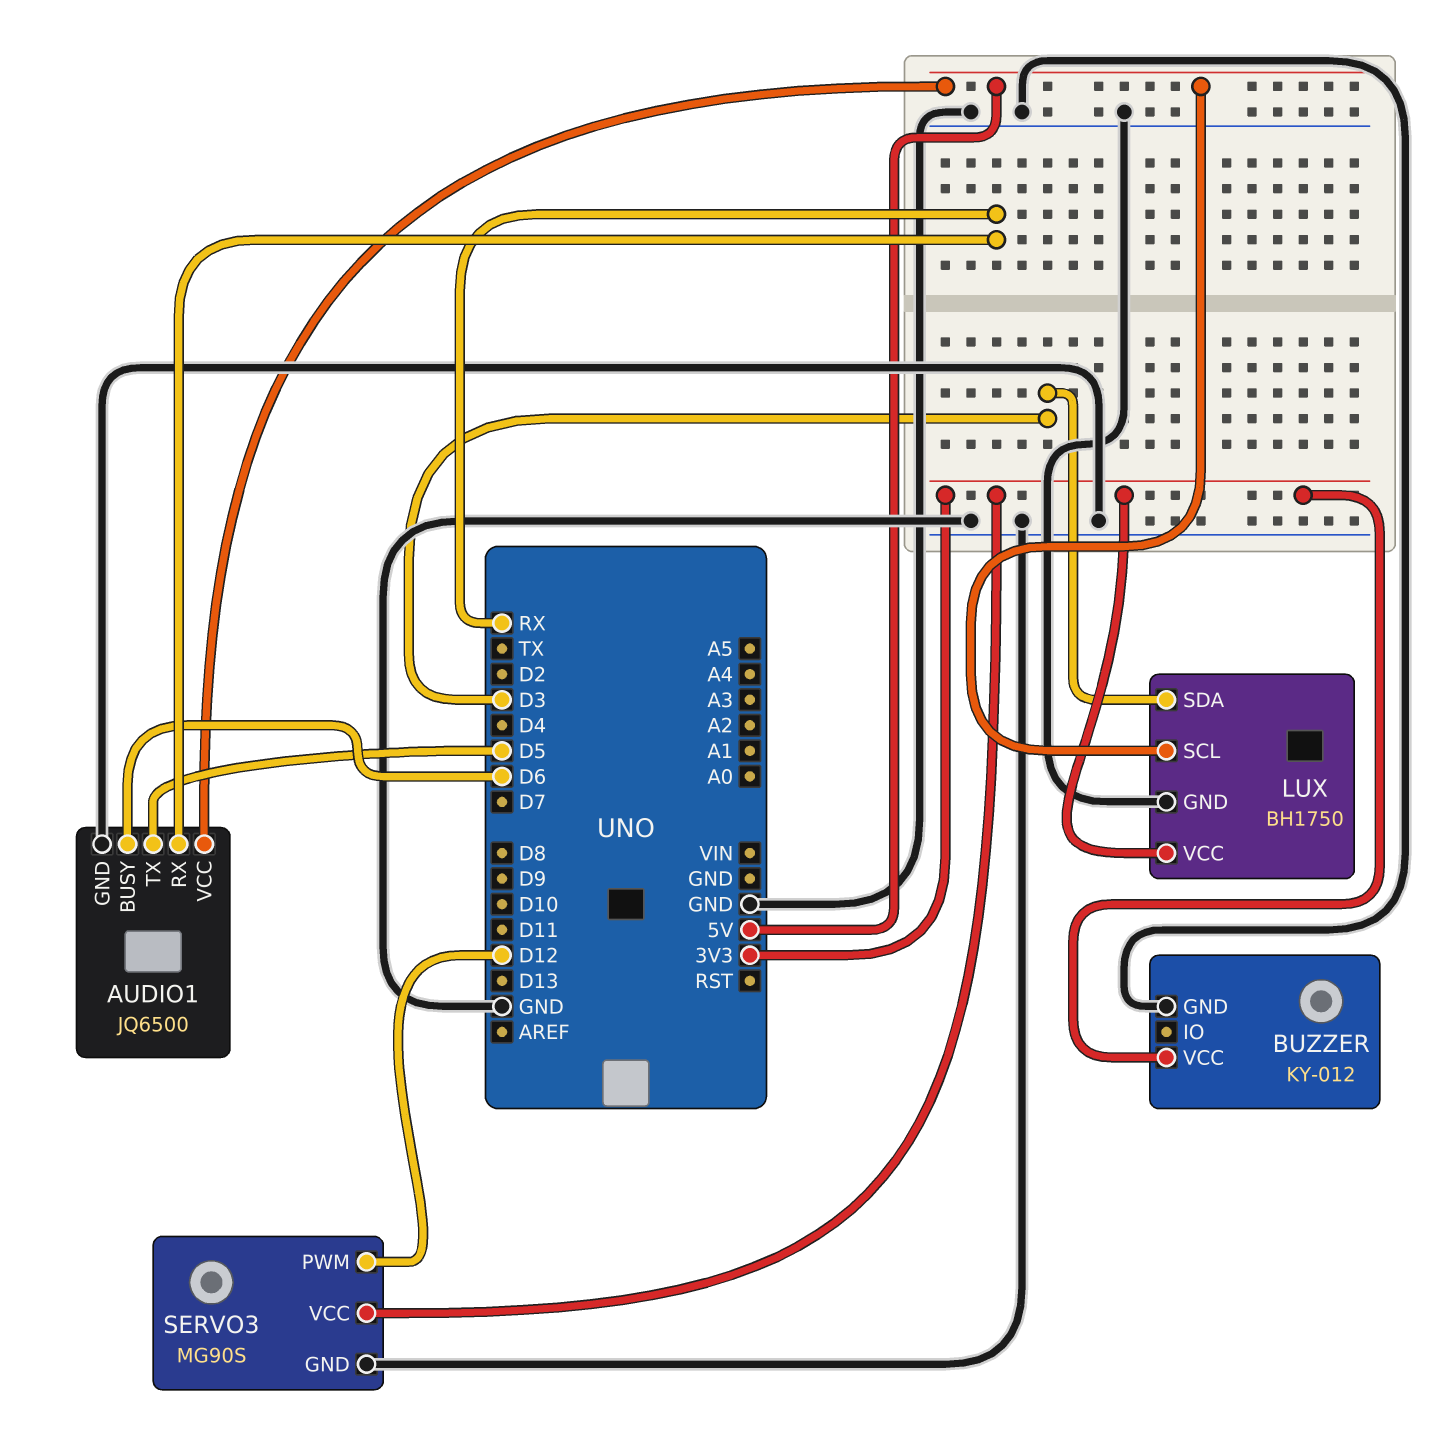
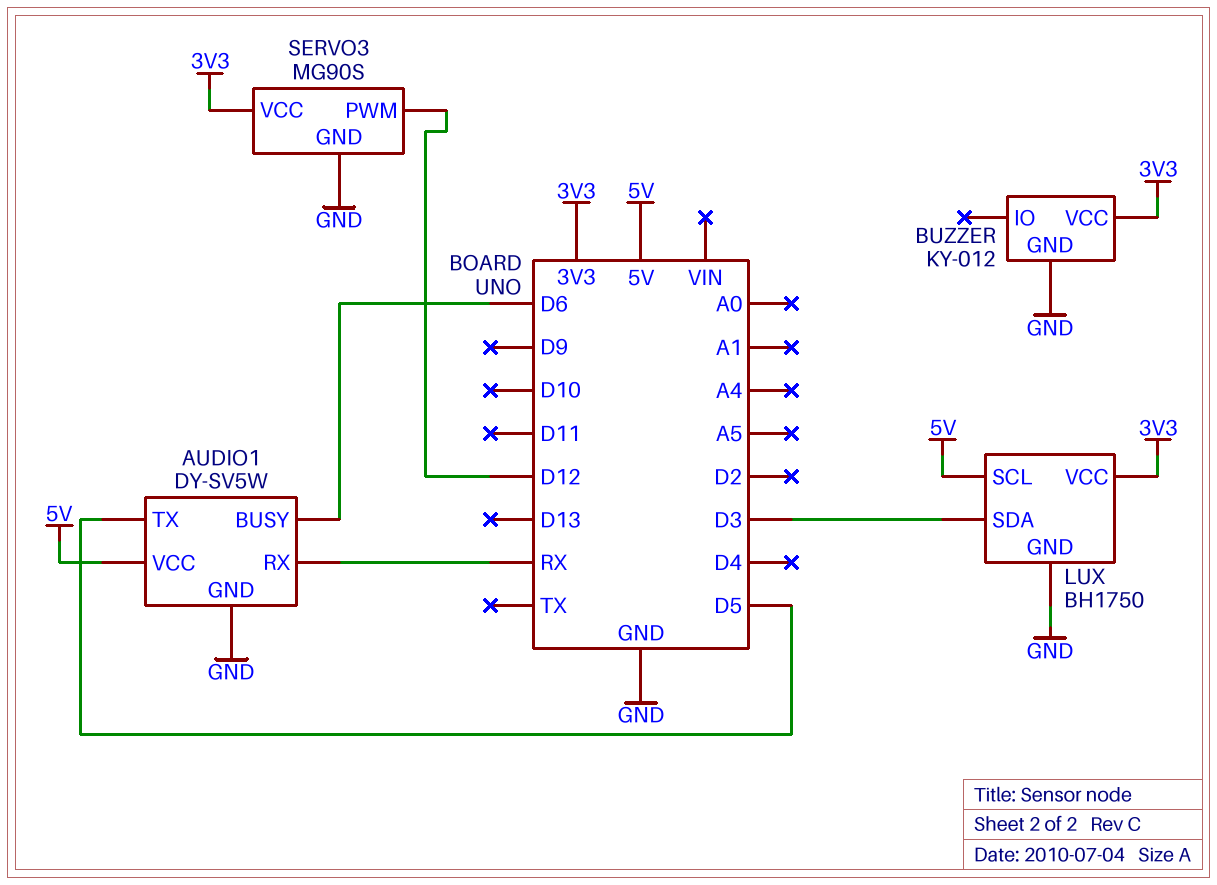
AUDIO1: JQ6500 -> DY-SV5W

